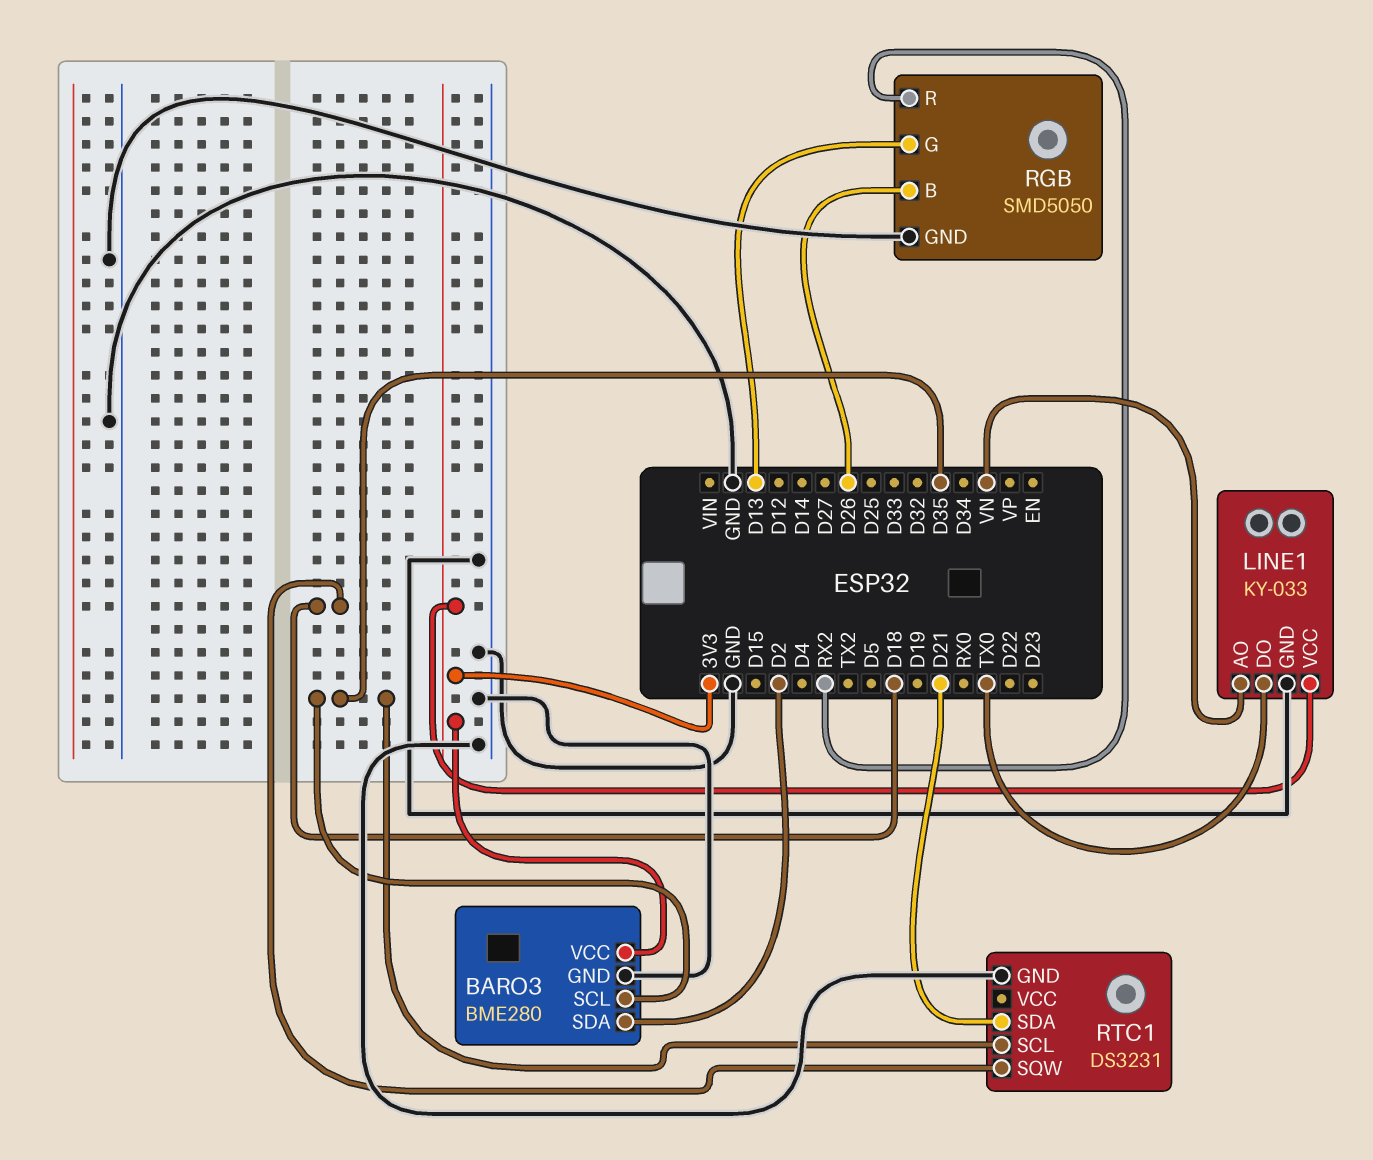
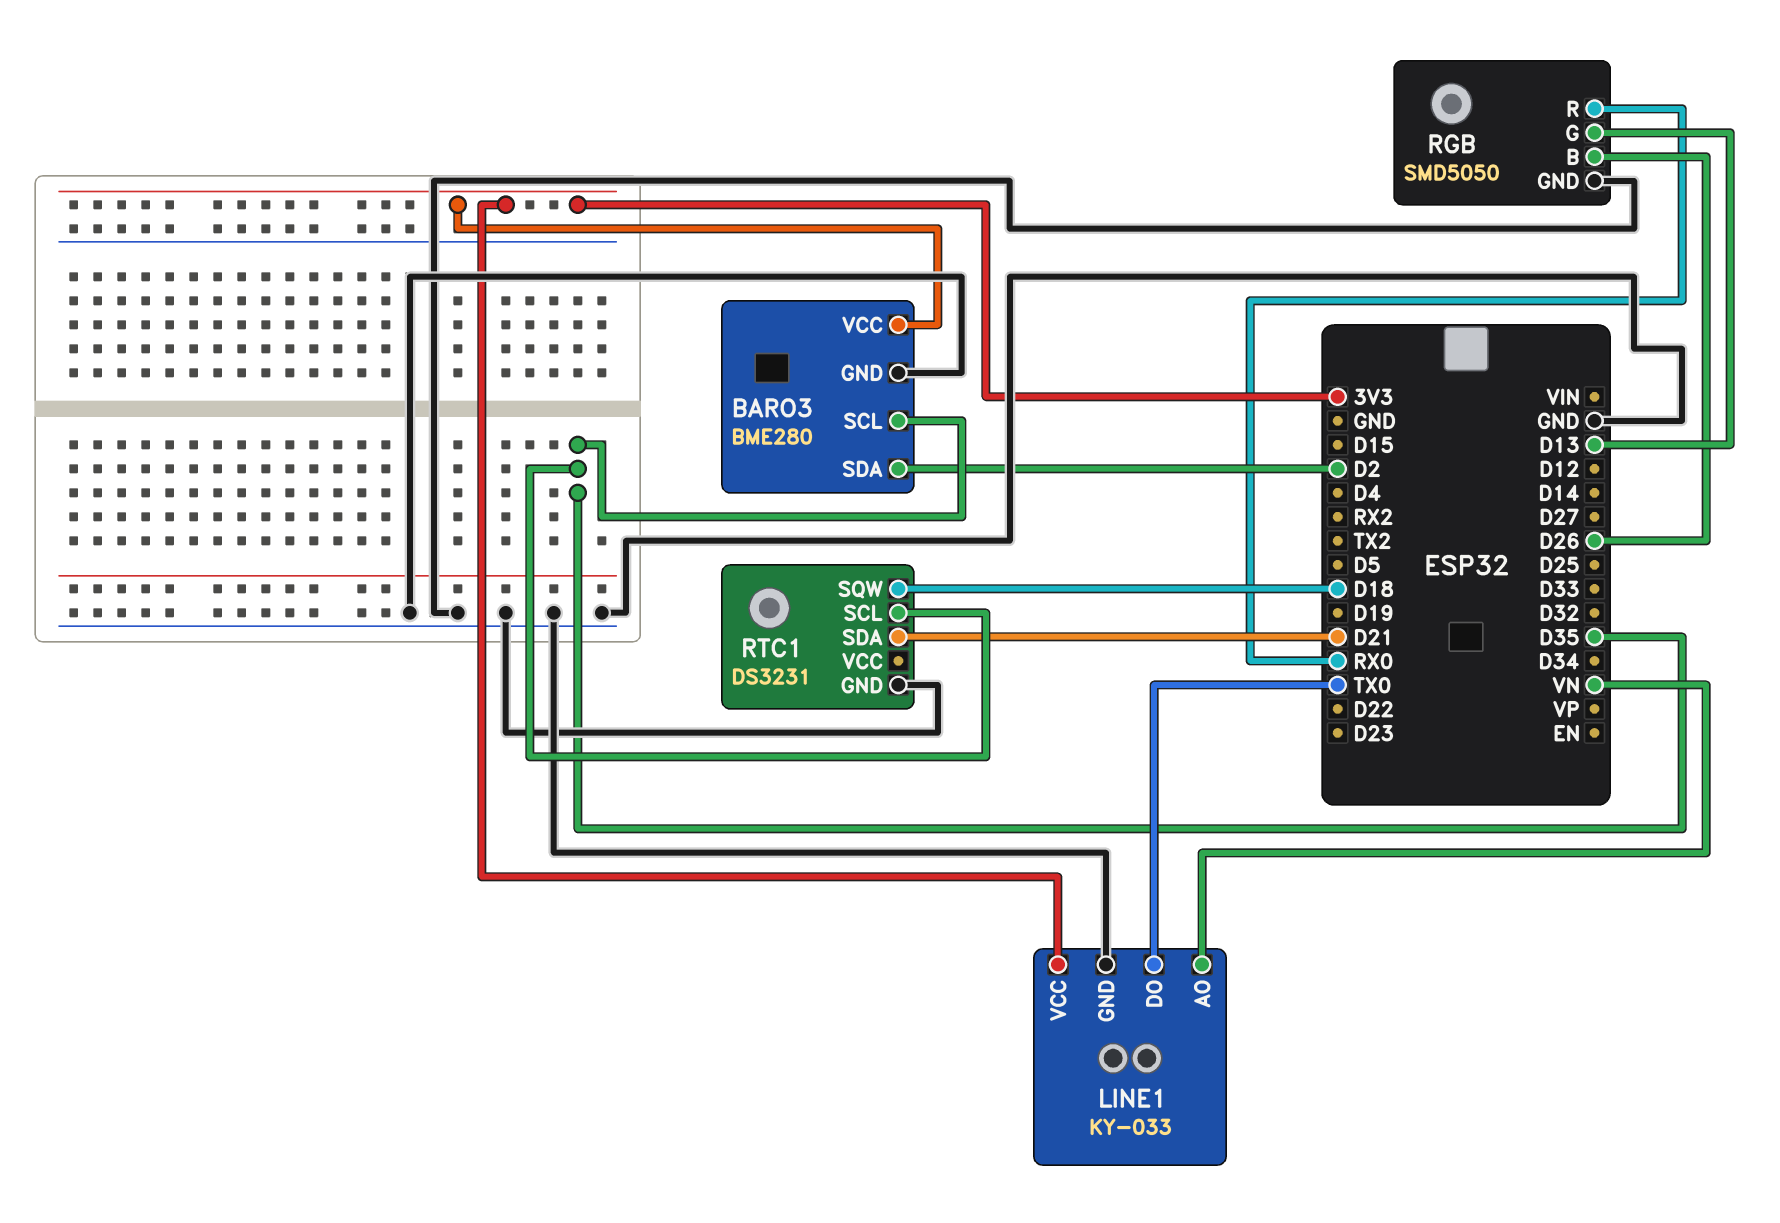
RGB pin R: RX2 -> RX0

